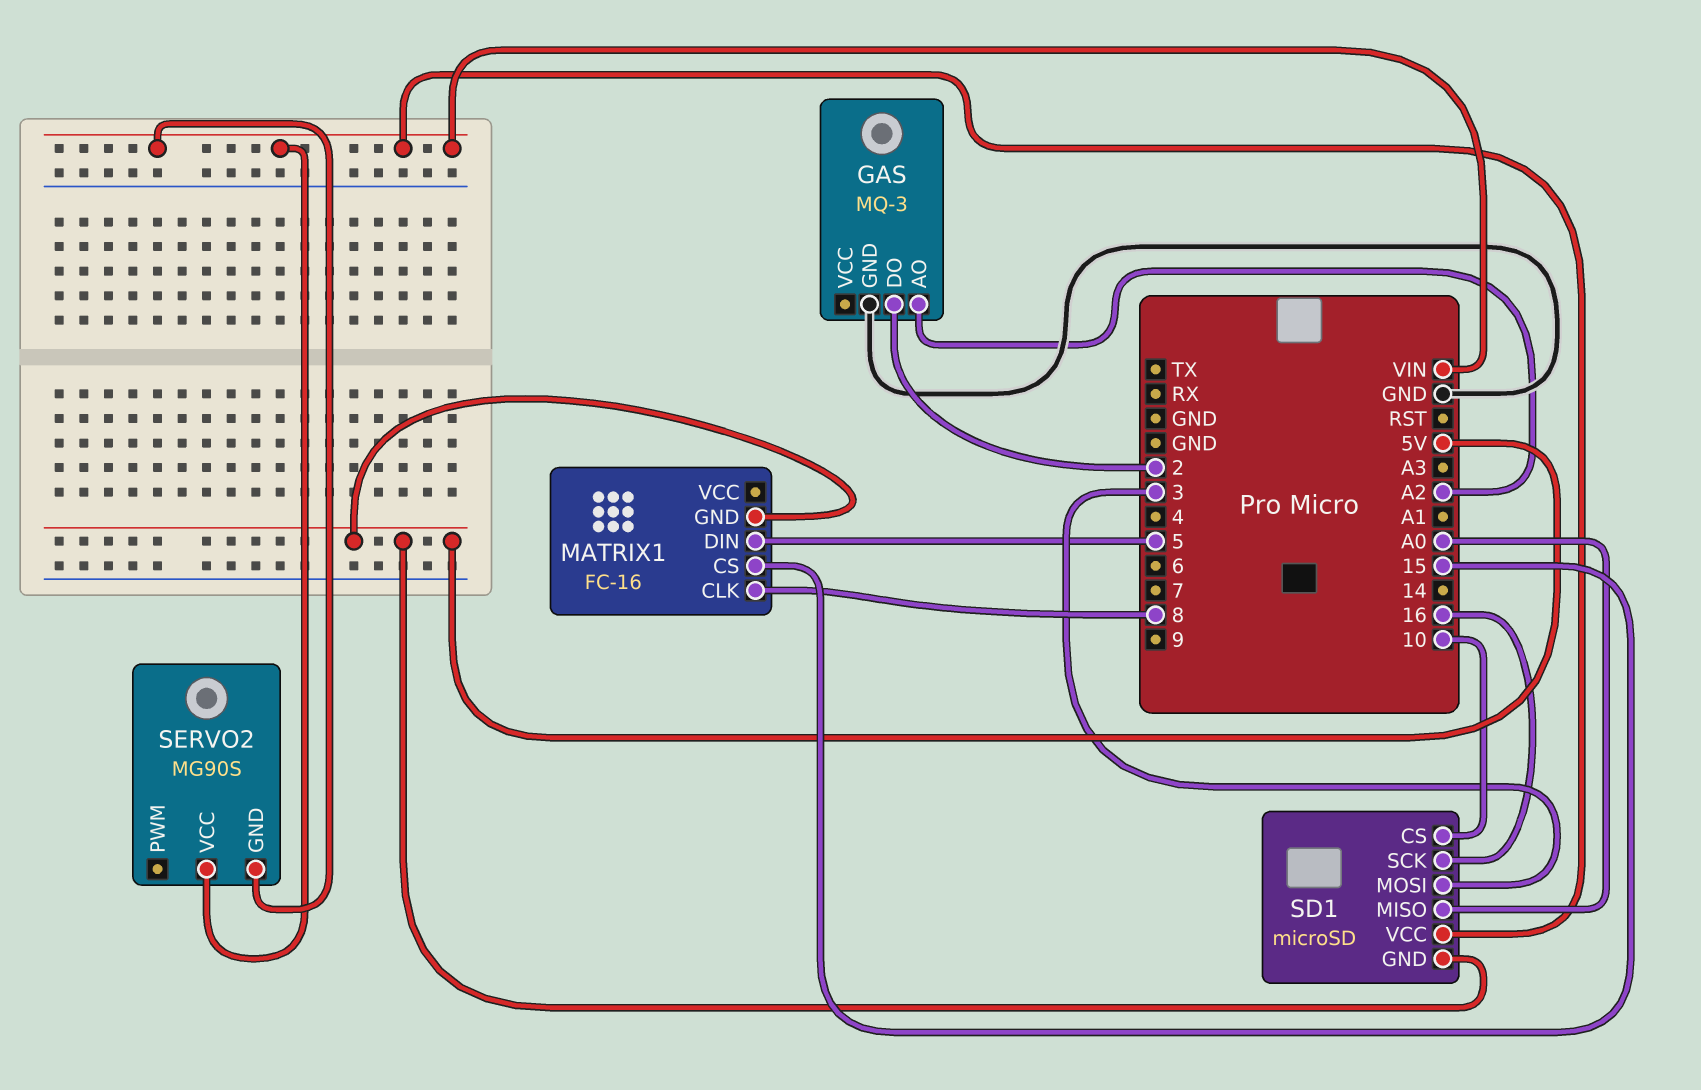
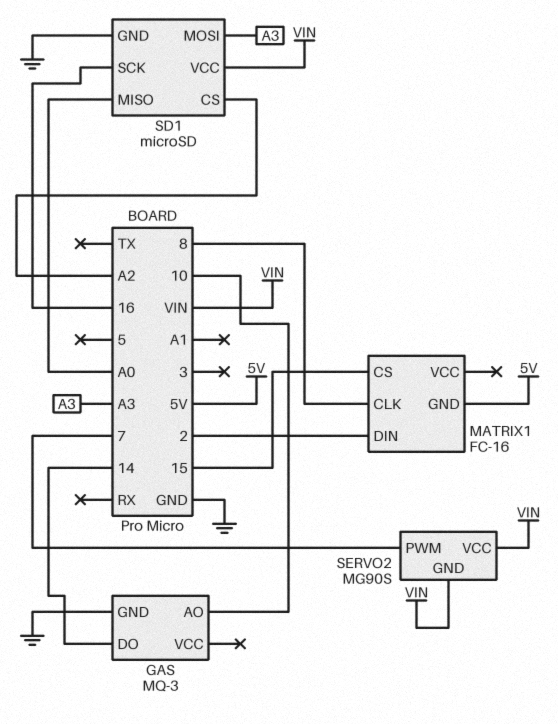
GAS pin AO: A2 -> 10
GAS pin DO: 2 -> 14
MATRIX1 pin DIN: 5 -> 2
SD1 pin CS: 10 -> A2
SD1 pin GND: 5V -> GND
SD1 pin MOSI: 3 -> A3
SERVO2 pin PWM: none -> 7

